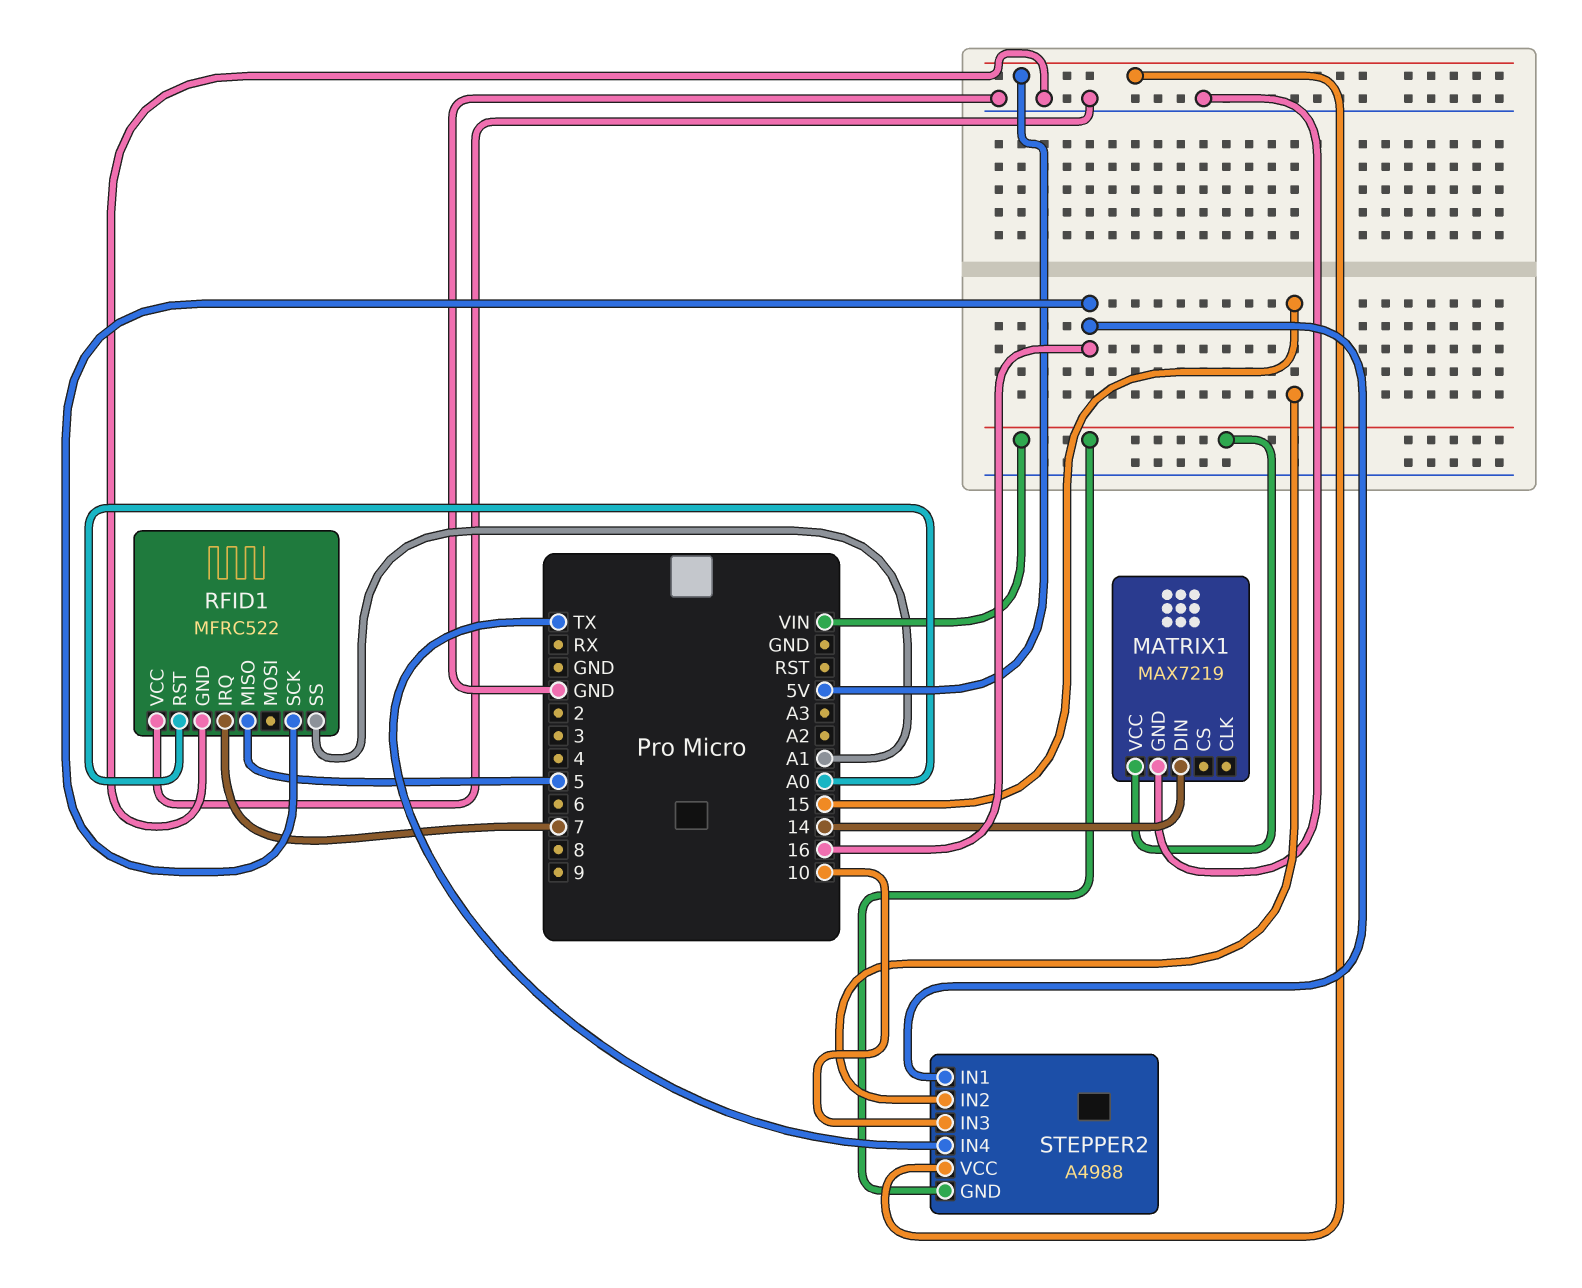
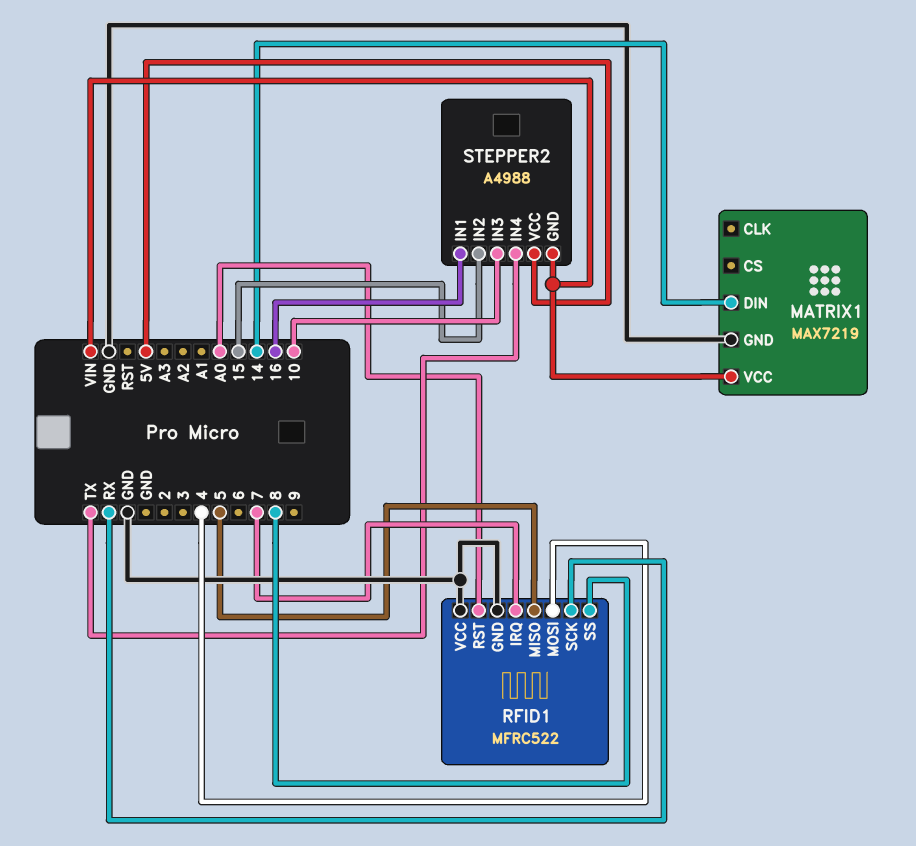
RFID1 pin MOSI: none -> 4
RFID1 pin SCK: 16 -> RX
RFID1 pin SS: A1 -> 8

